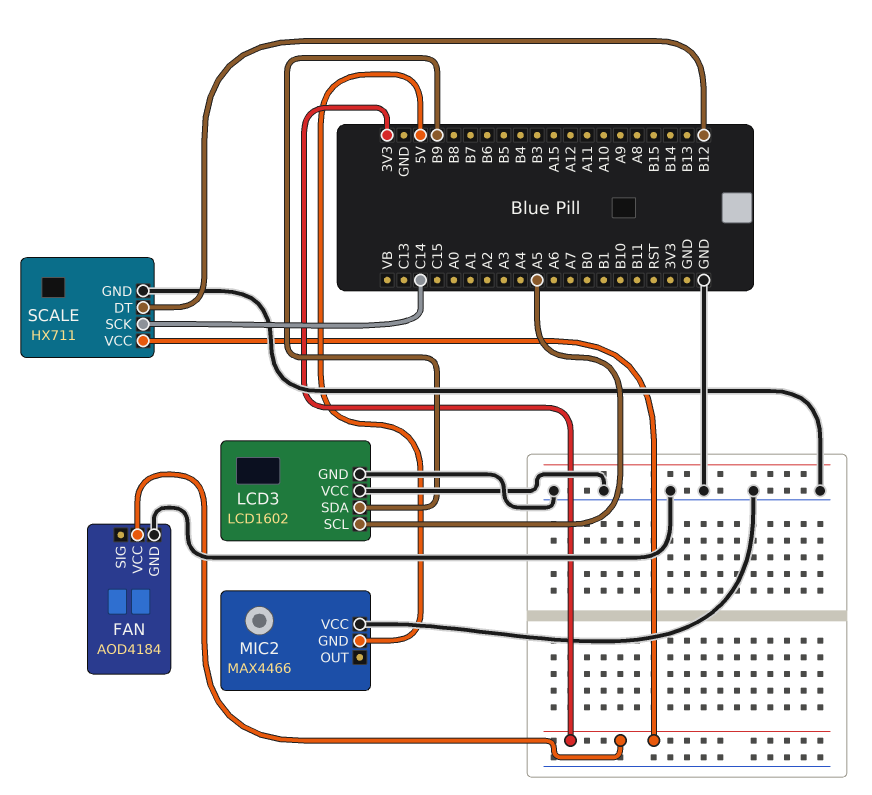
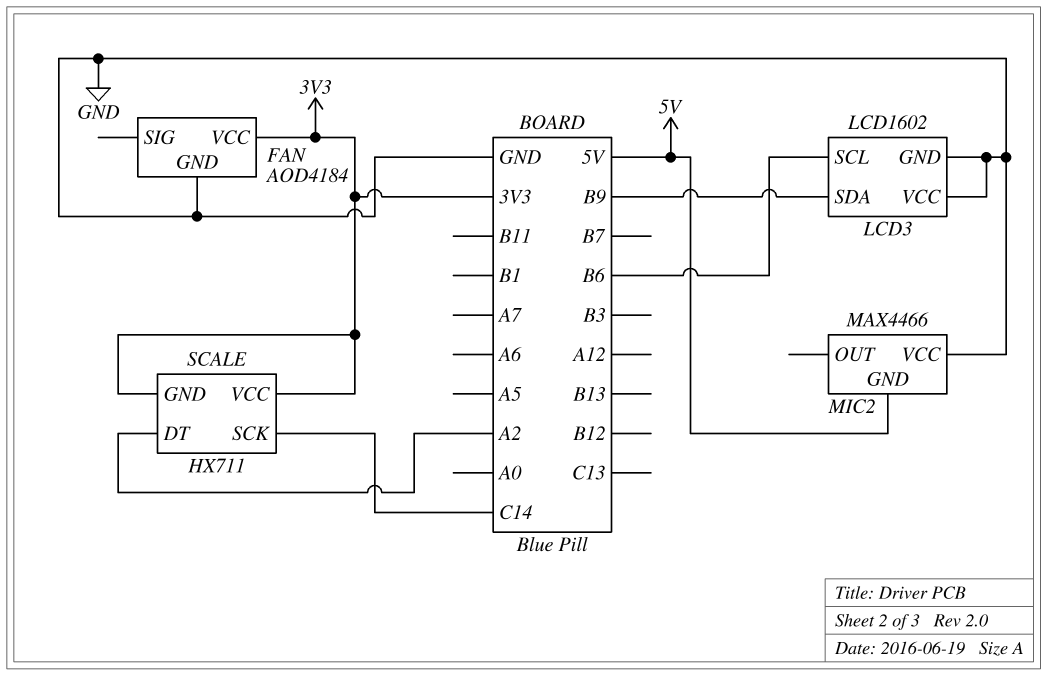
LCD3 pin SCL: A5 -> B6
SCALE pin DT: B12 -> A2
SCALE pin GND: GND -> 3V3

